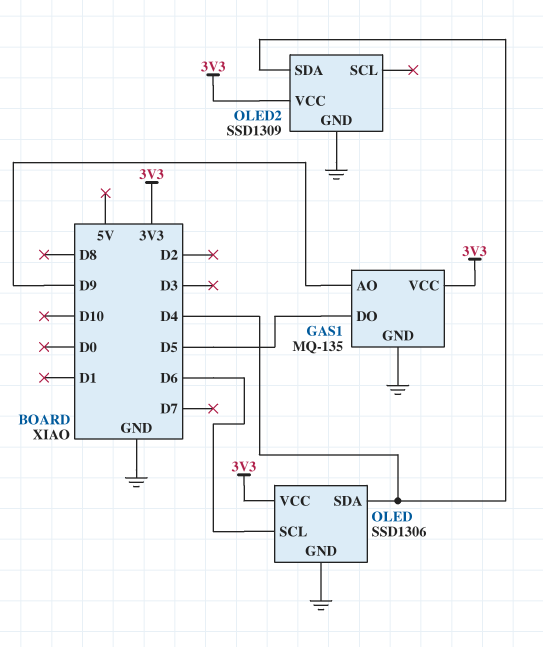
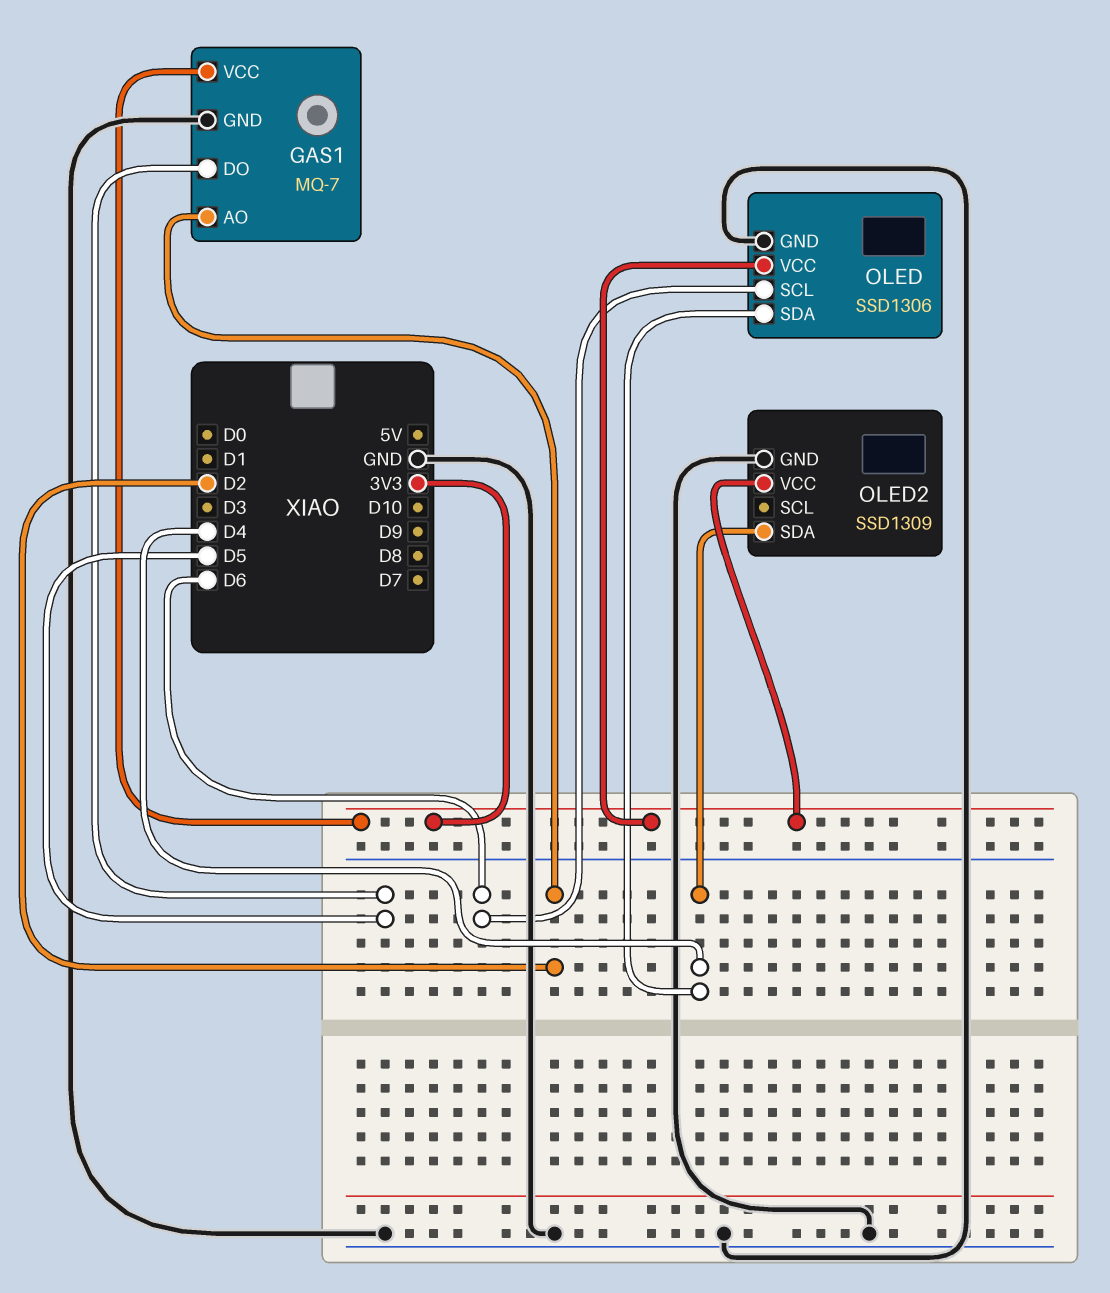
GAS1: MQ-135 -> MQ-7
GAS1 pin AO: D9 -> D2

